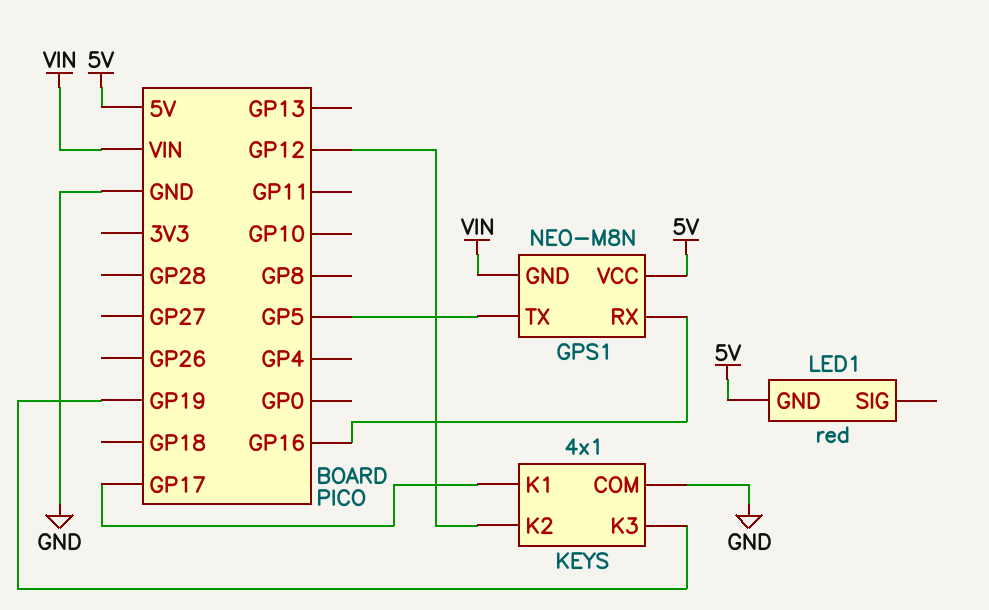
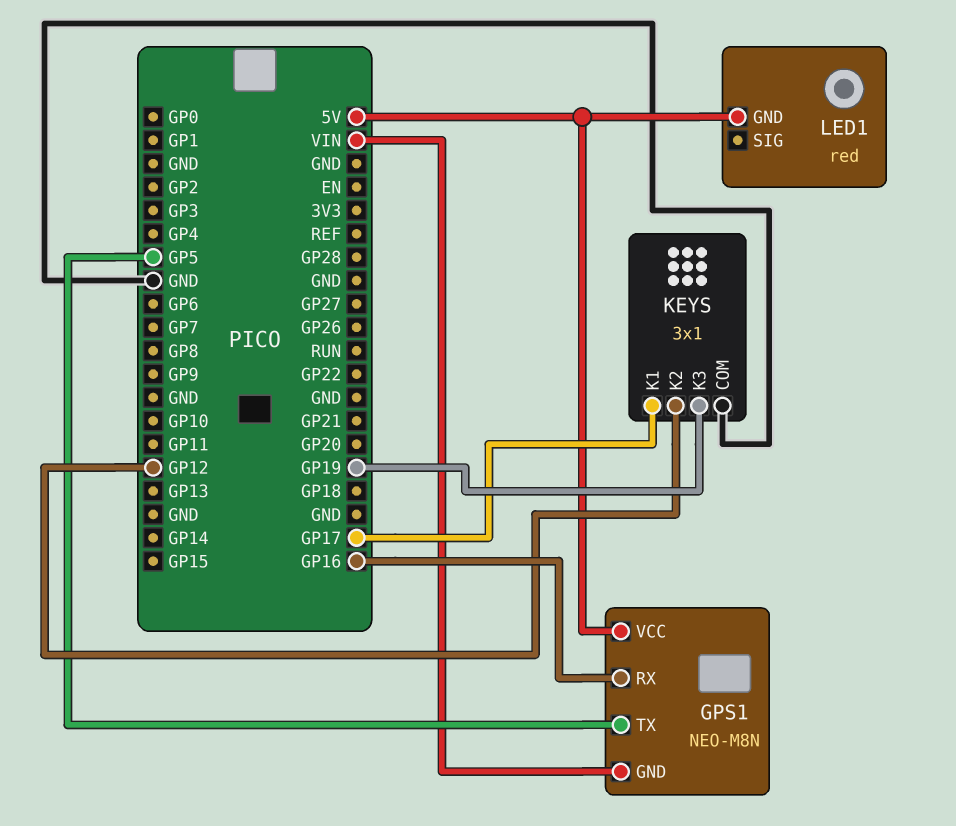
KEYS: 4x1 -> 3x1

